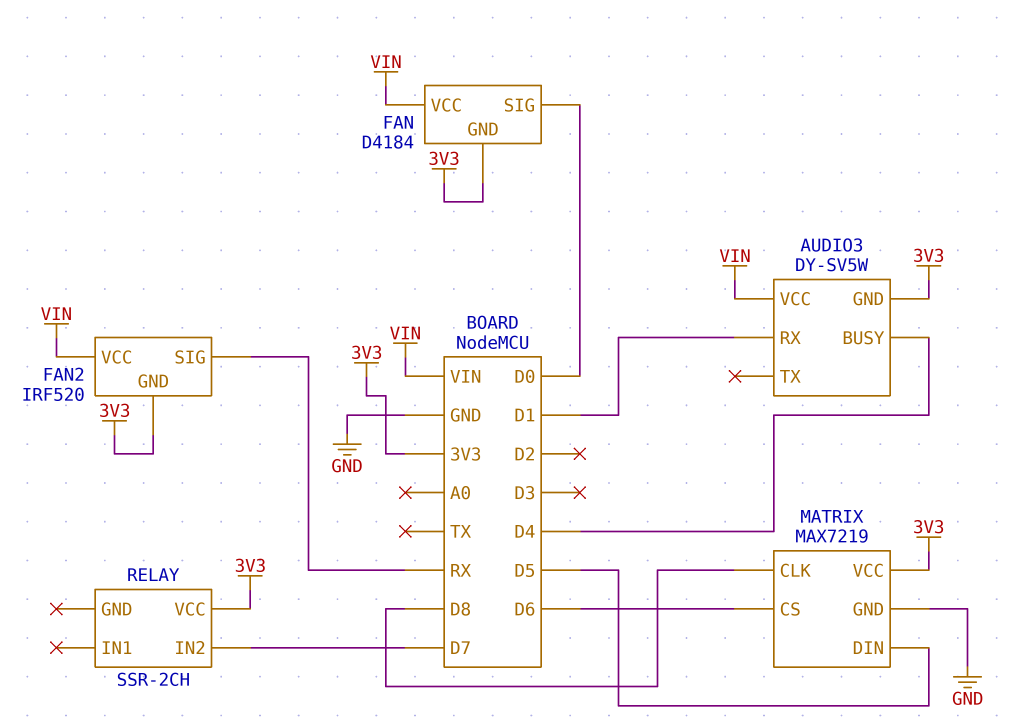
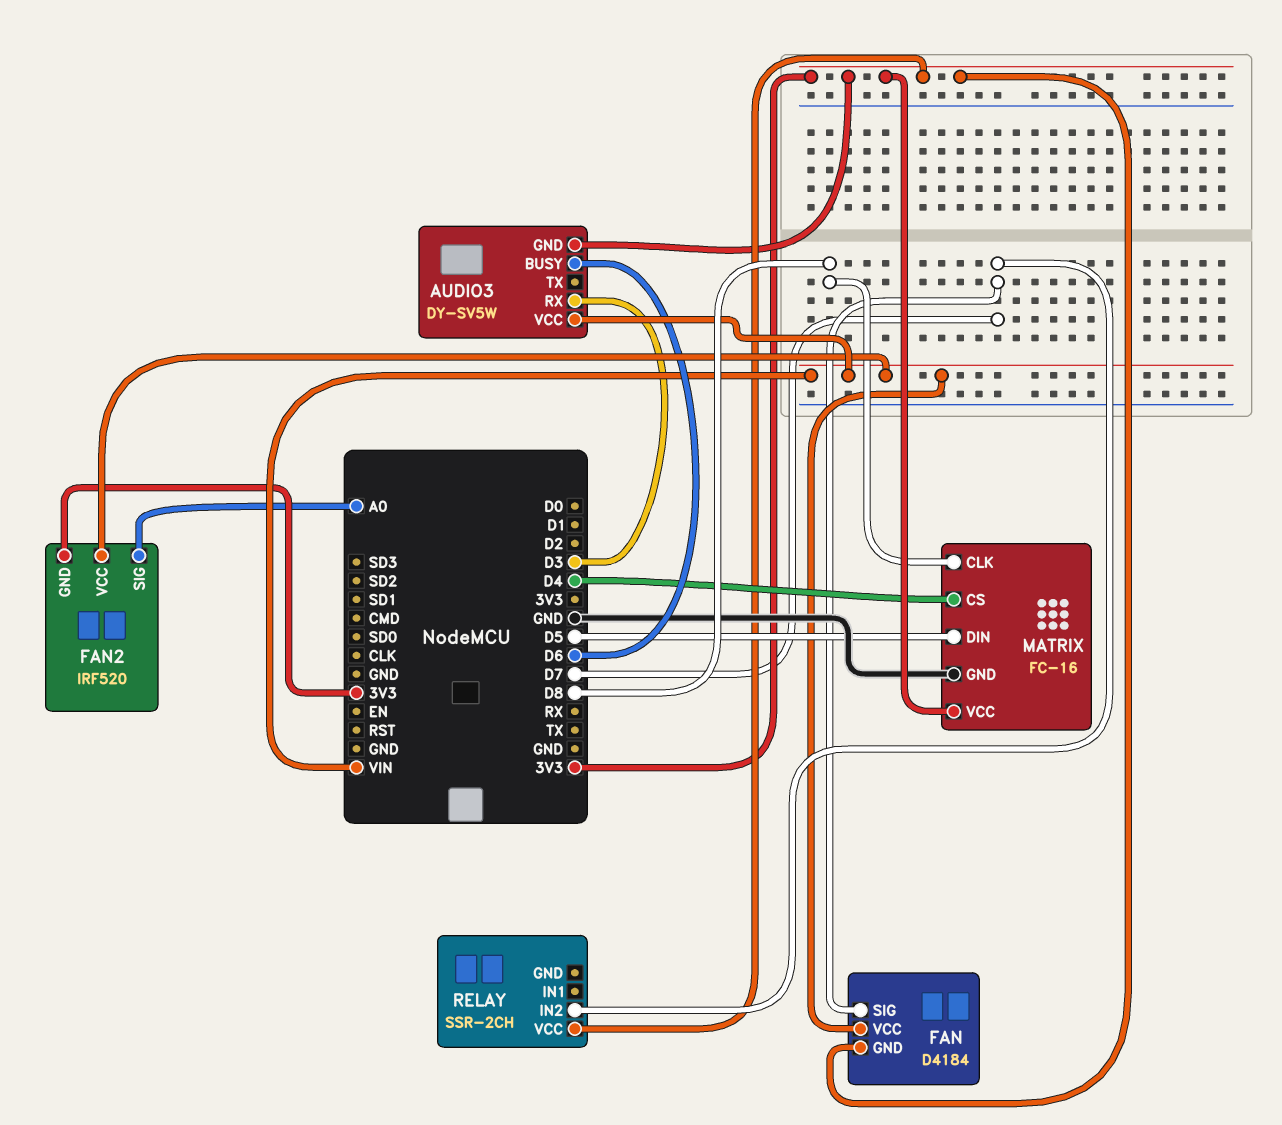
AUDIO3 pin BUSY: D4 -> D6
AUDIO3 pin RX: D1 -> D3
FAN pin SIG: D0 -> D7
FAN2 pin SIG: RX -> A0
MATRIX: MAX7219 -> FC-16
MATRIX pin CS: D6 -> D4

